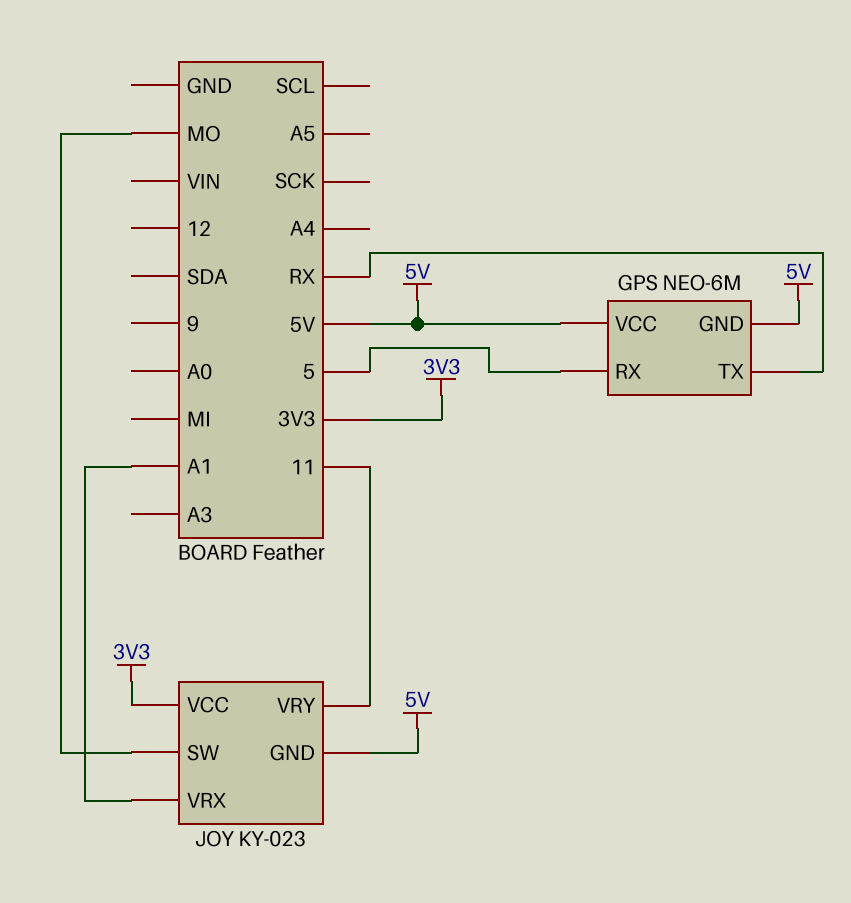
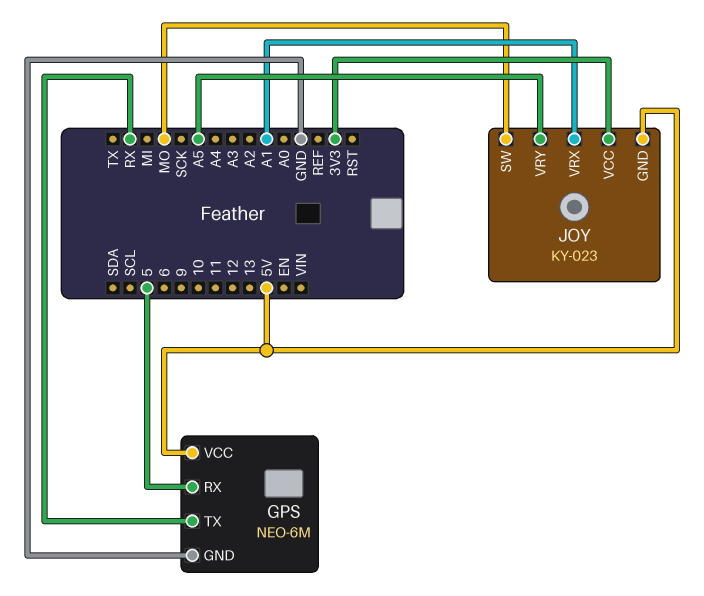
GPS pin GND: 5V -> GND
JOY pin VRY: 11 -> A5

